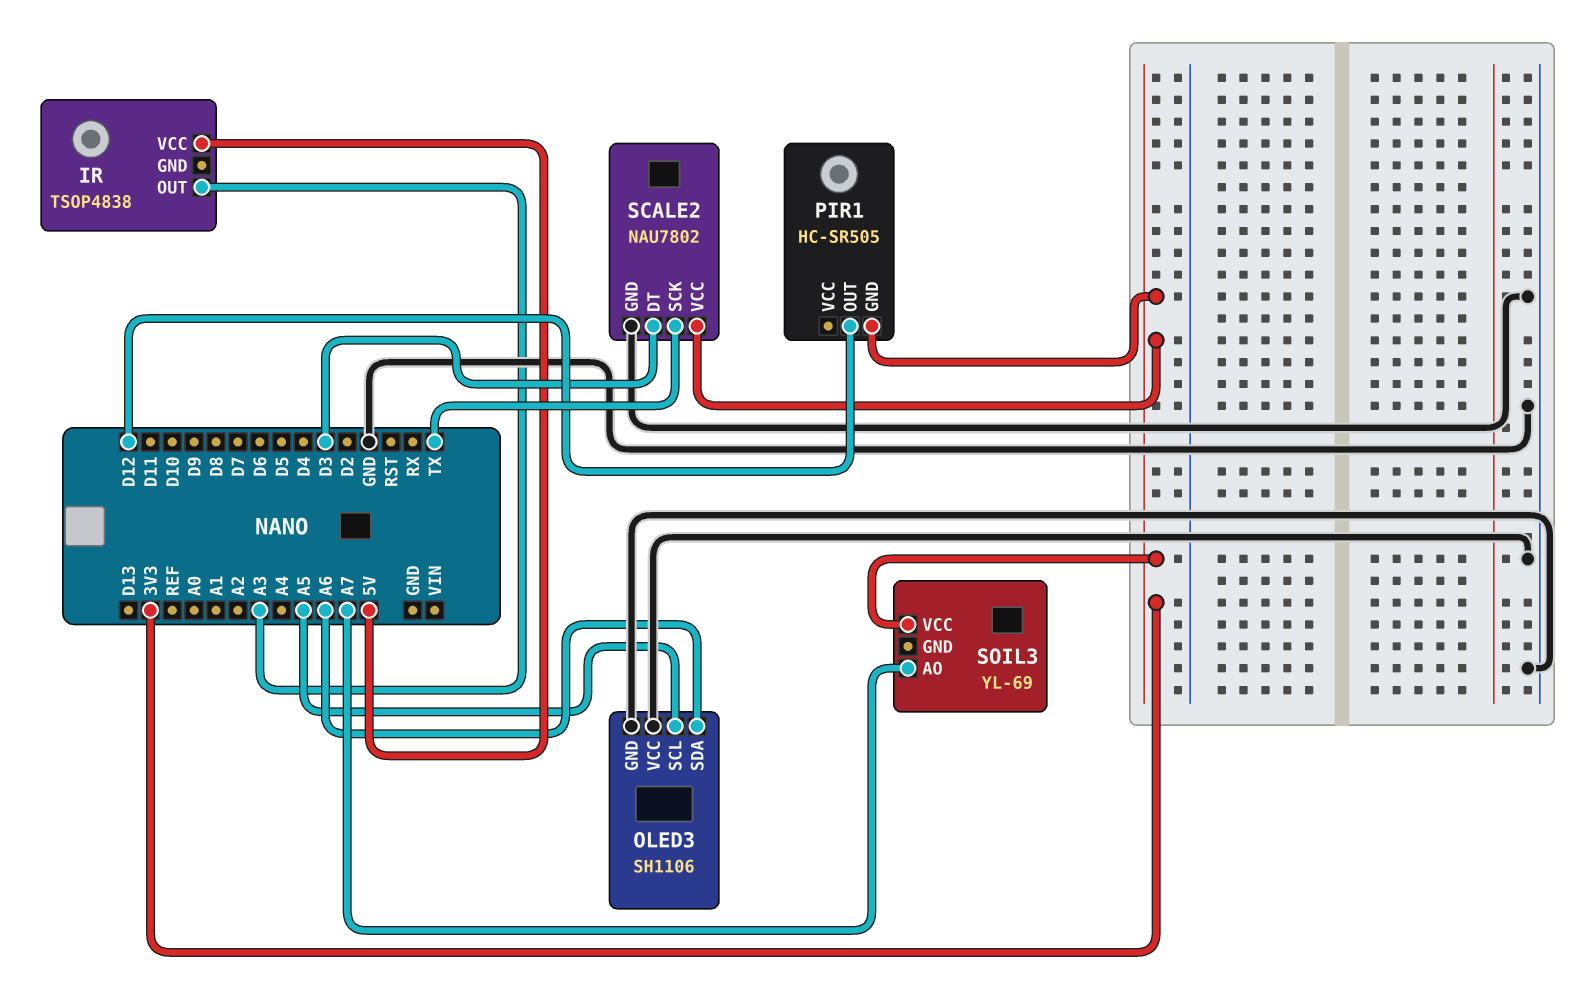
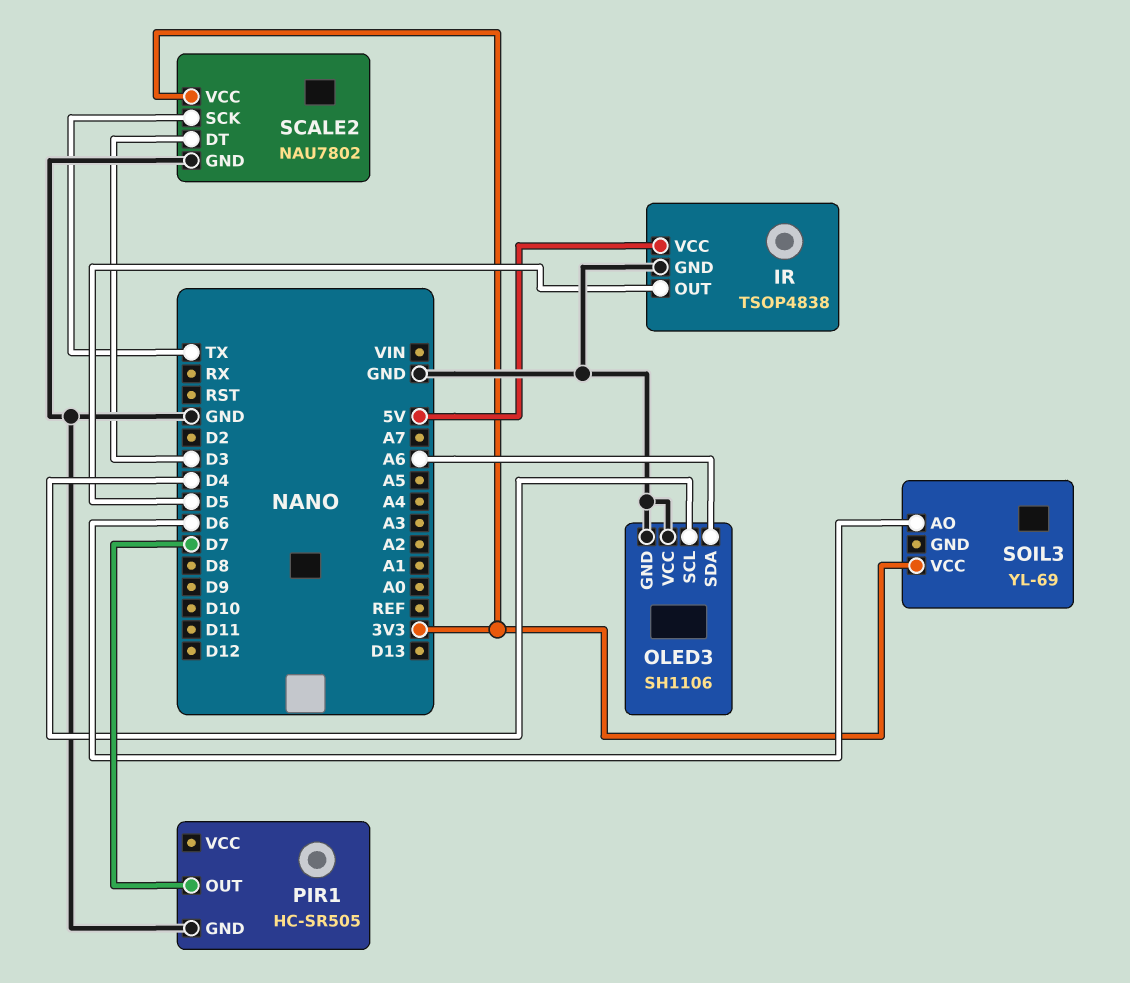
IR pin GND: none -> GND
IR pin OUT: A3 -> D5
OLED3 pin SCL: A5 -> D4
PIR1 pin GND: 3V3 -> GND
PIR1 pin OUT: D12 -> D7
SOIL3 pin AO: A7 -> D6

